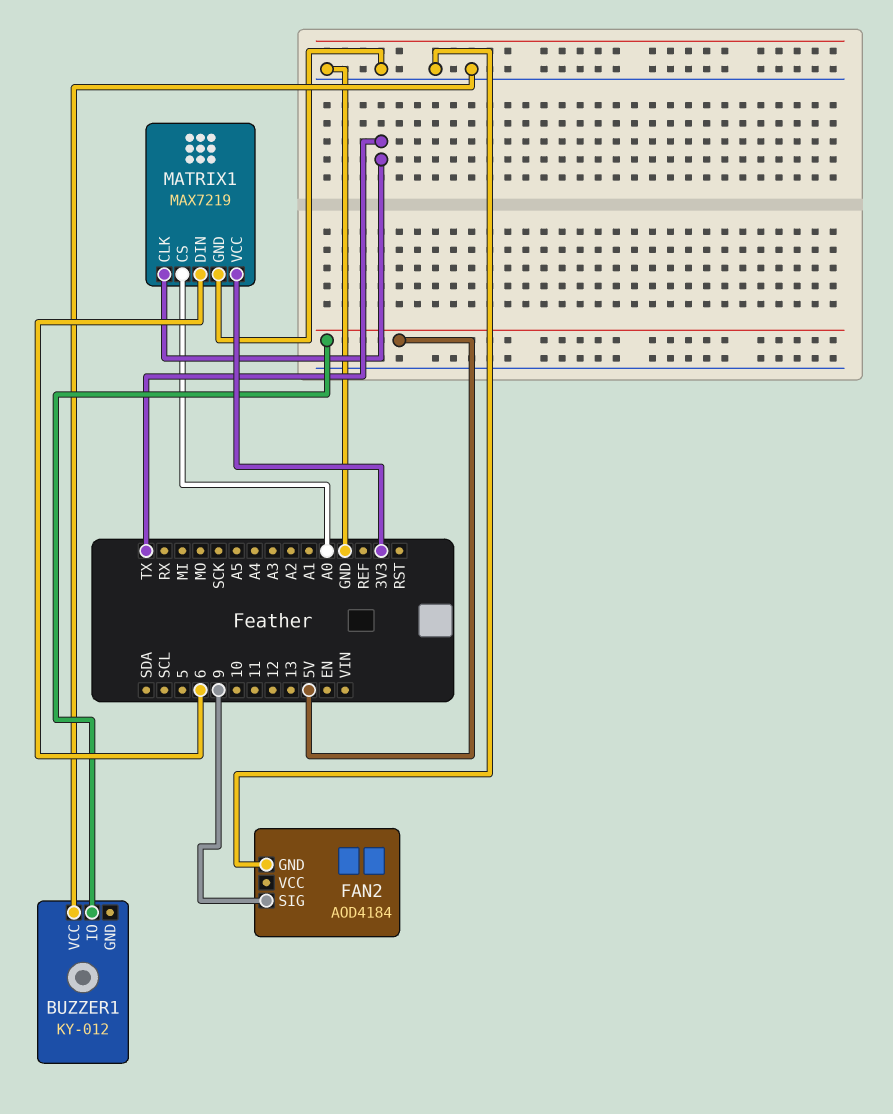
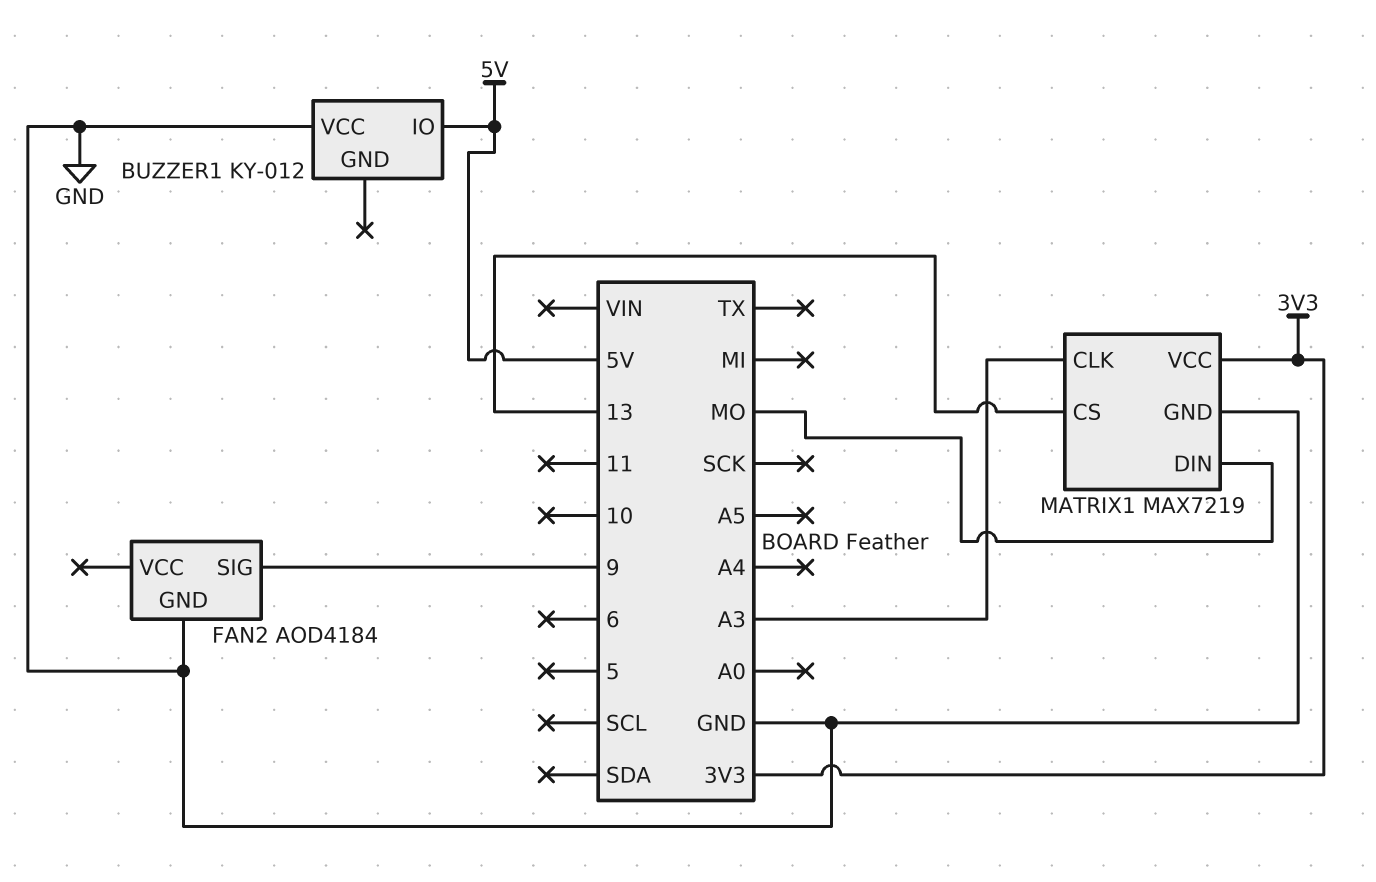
MATRIX1 pin CLK: TX -> A3
MATRIX1 pin CS: A0 -> 13
MATRIX1 pin DIN: 6 -> MO

